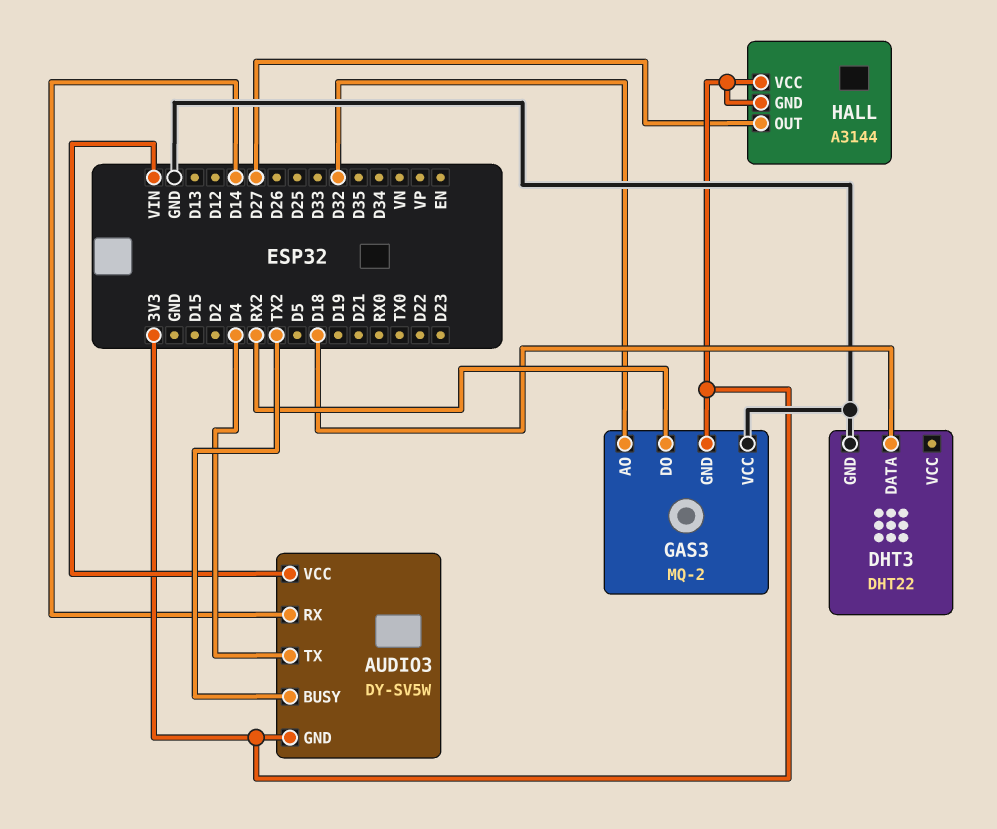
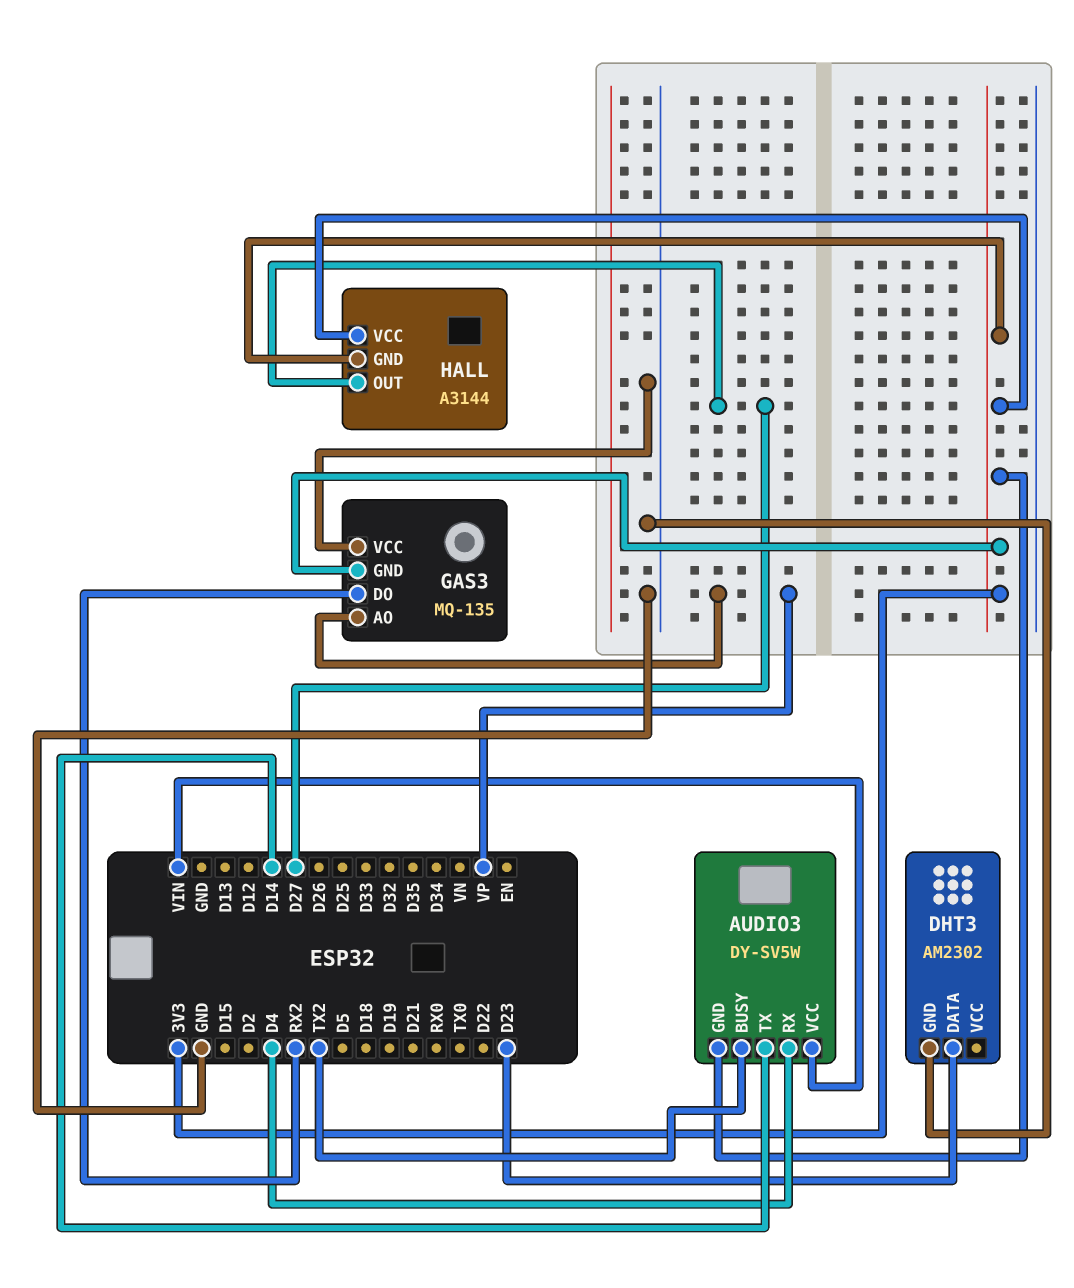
AUDIO3 pin RX: D14 -> D4
AUDIO3 pin TX: D4 -> D14
DHT3: DHT22 -> AM2302
DHT3 pin DATA: D18 -> D23
GAS3: MQ-2 -> MQ-135
GAS3 pin AO: D32 -> VP

